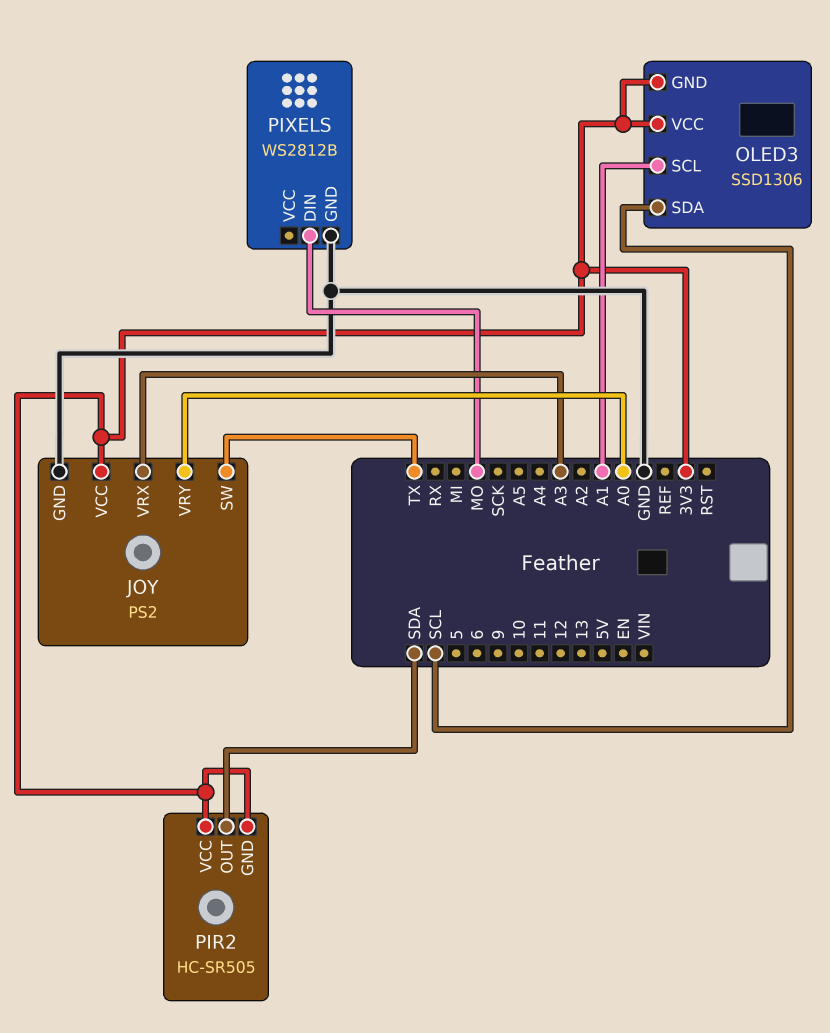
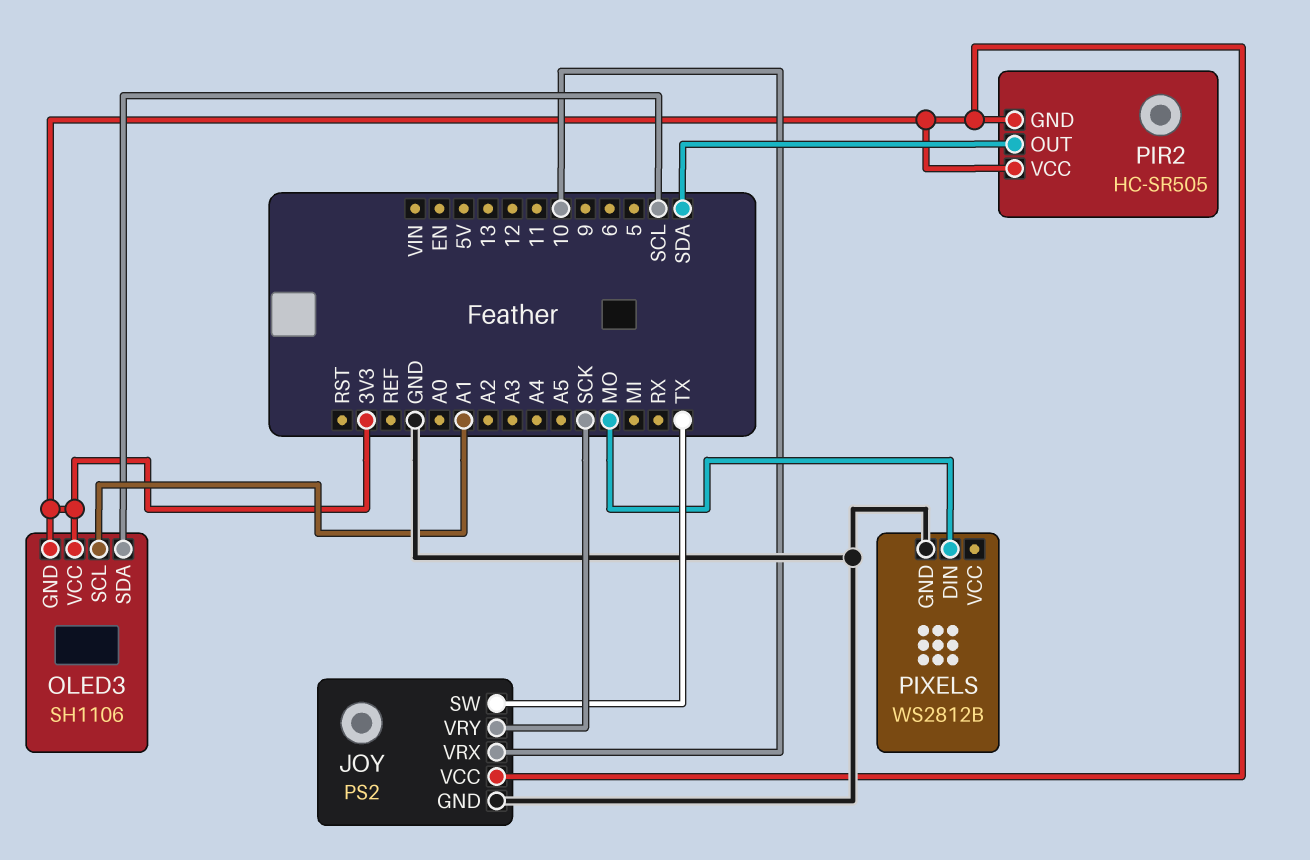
JOY pin VRX: A3 -> 10
JOY pin VRY: A0 -> SCK
OLED3: SSD1306 -> SH1106

